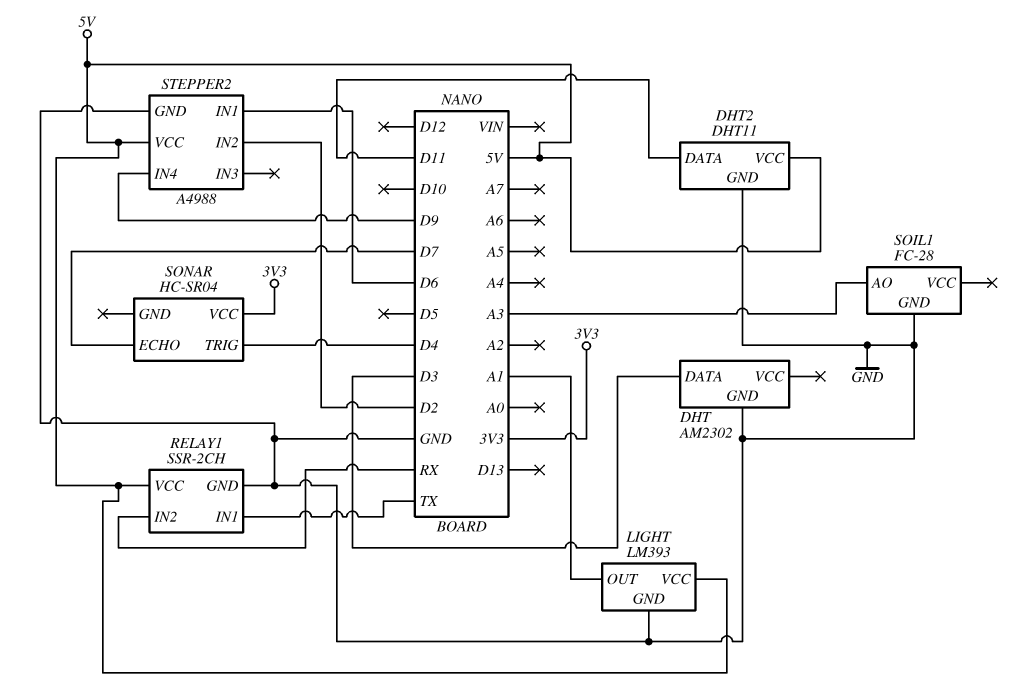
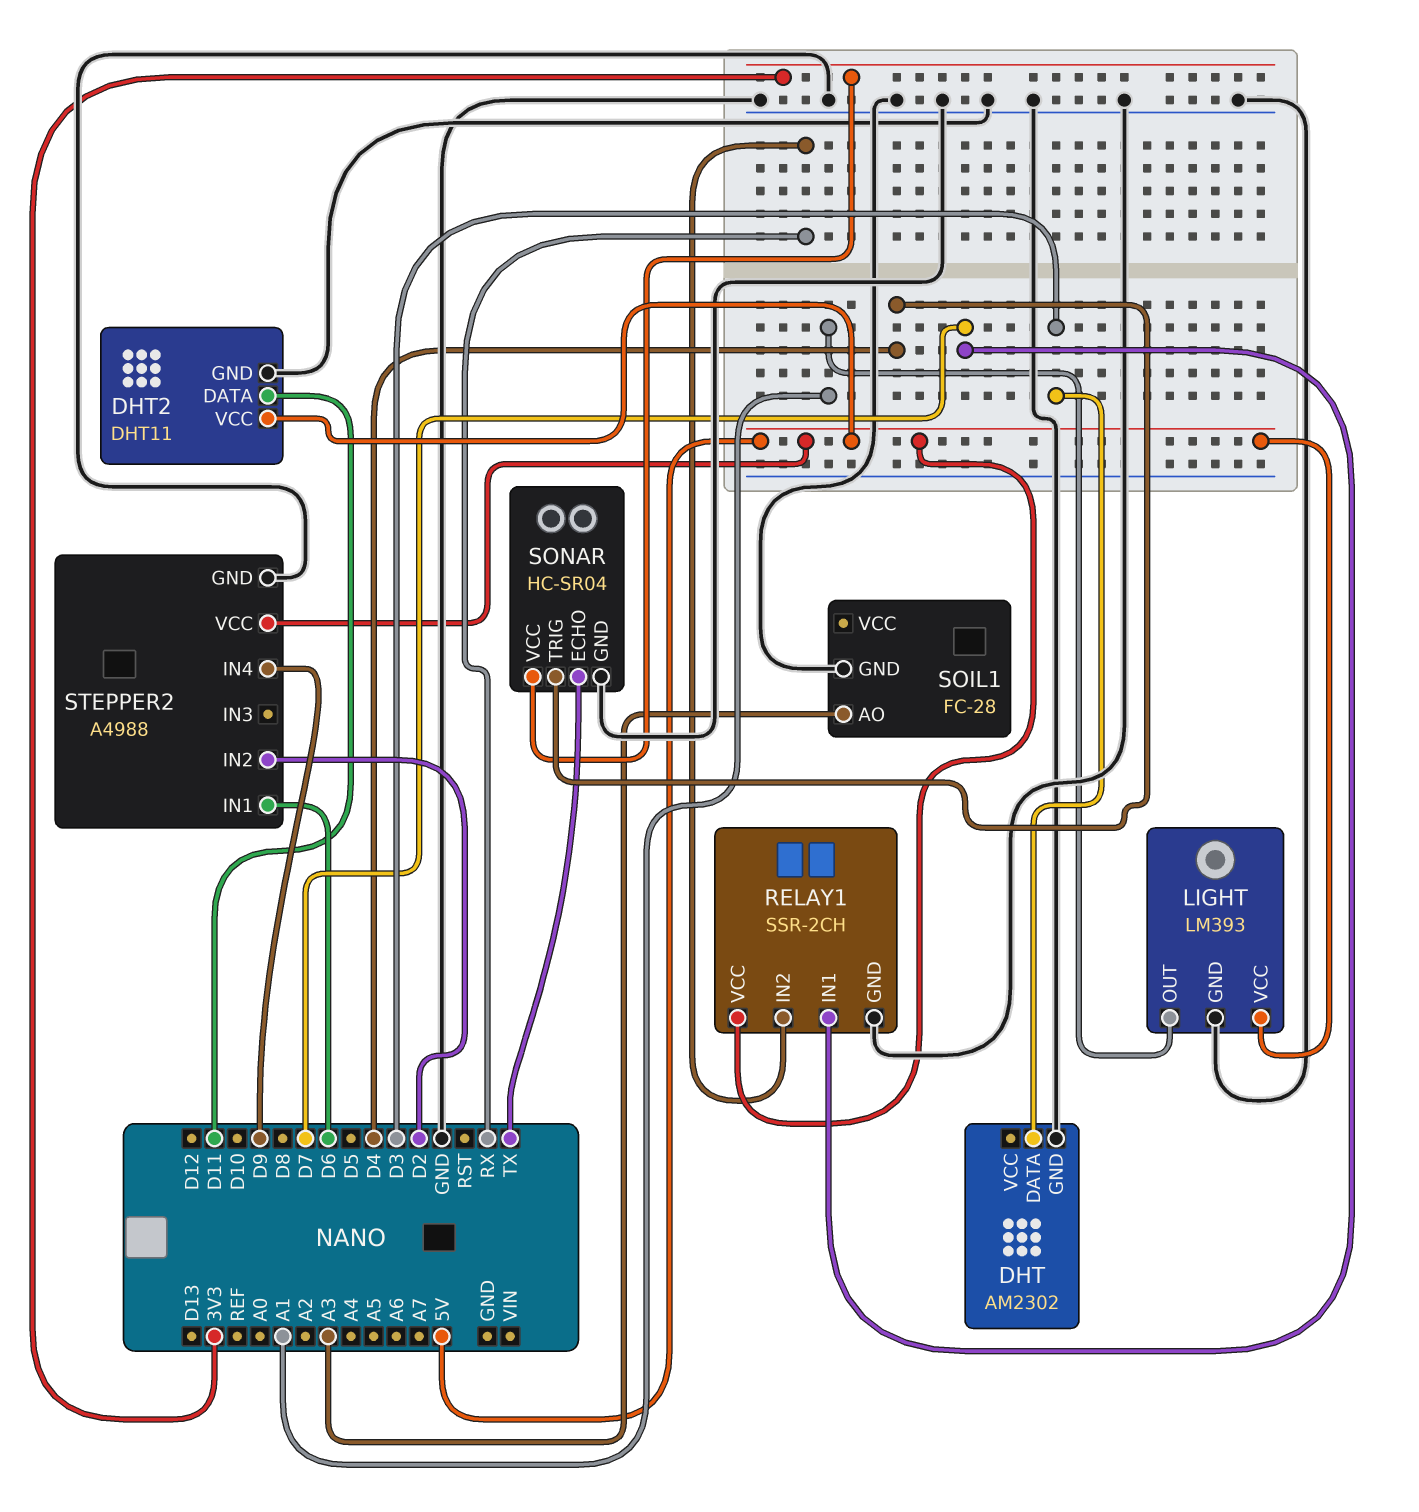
RELAY1 pin IN1: TX -> D7
SONAR pin ECHO: D7 -> TX
SONAR pin GND: none -> GND

